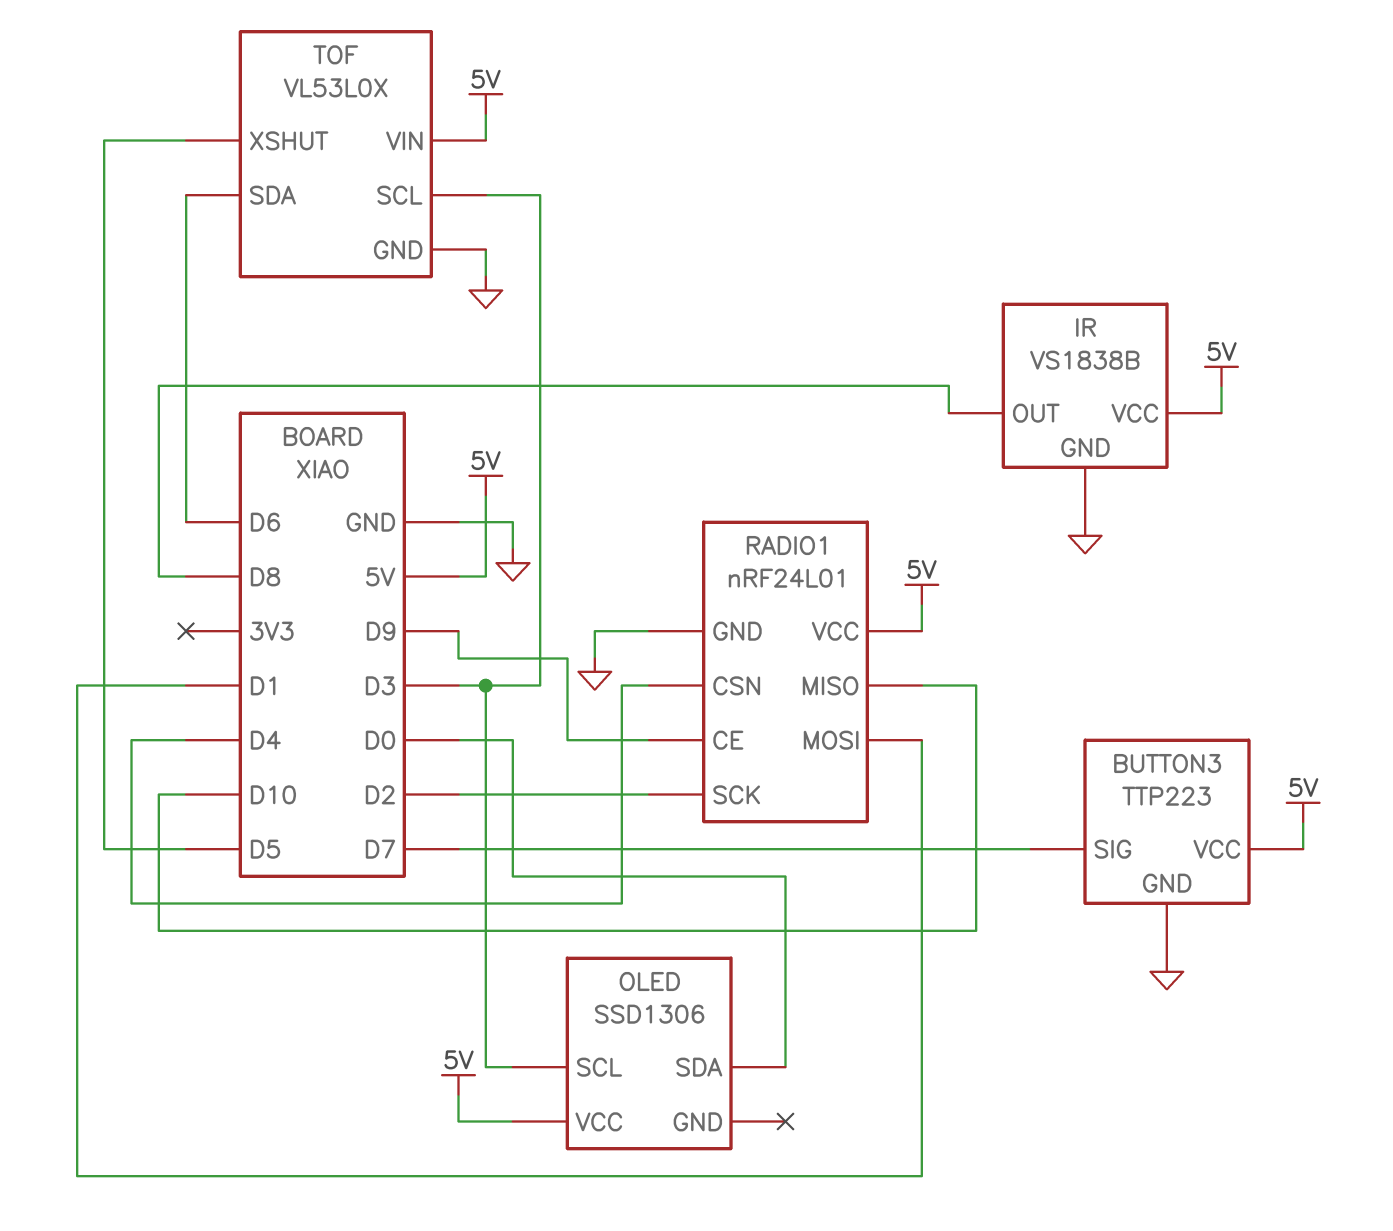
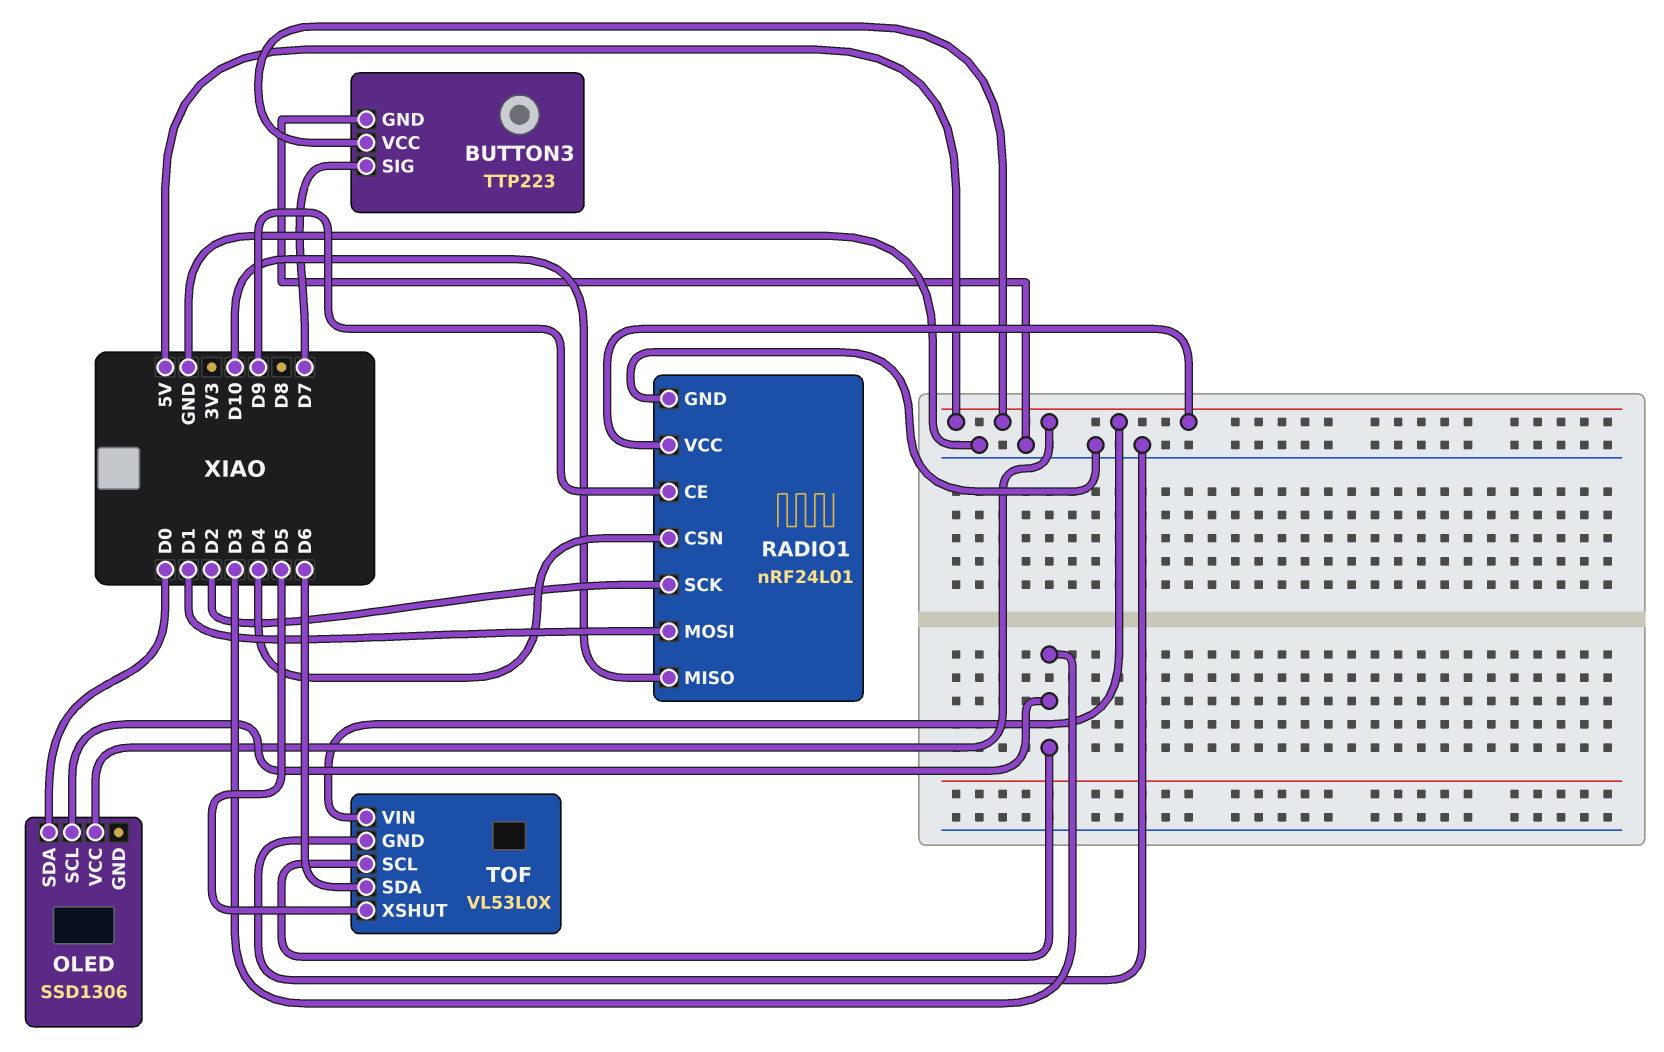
IR: VS1838B -> none
IR pin GND: GND -> none
IR pin OUT: D8 -> none
IR pin VCC: 5V -> none

